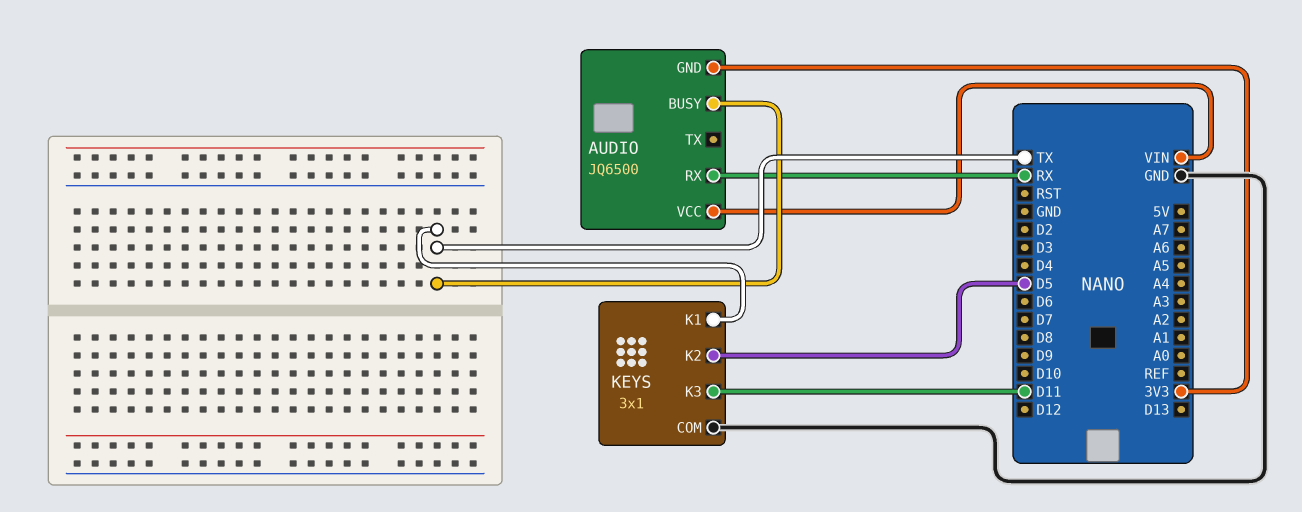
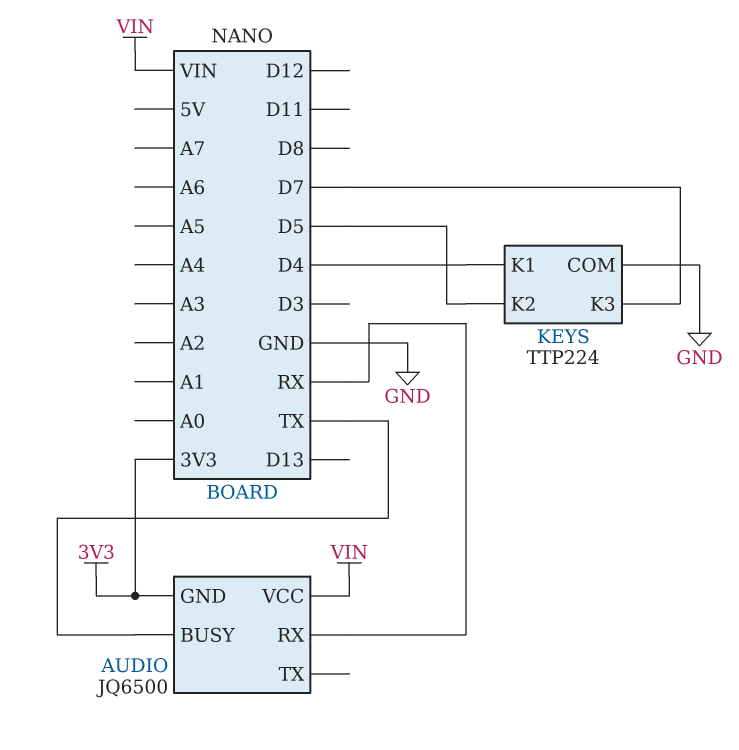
KEYS: 3x1 -> TTP224
KEYS pin K1: TX -> D4
KEYS pin K3: D11 -> D7

